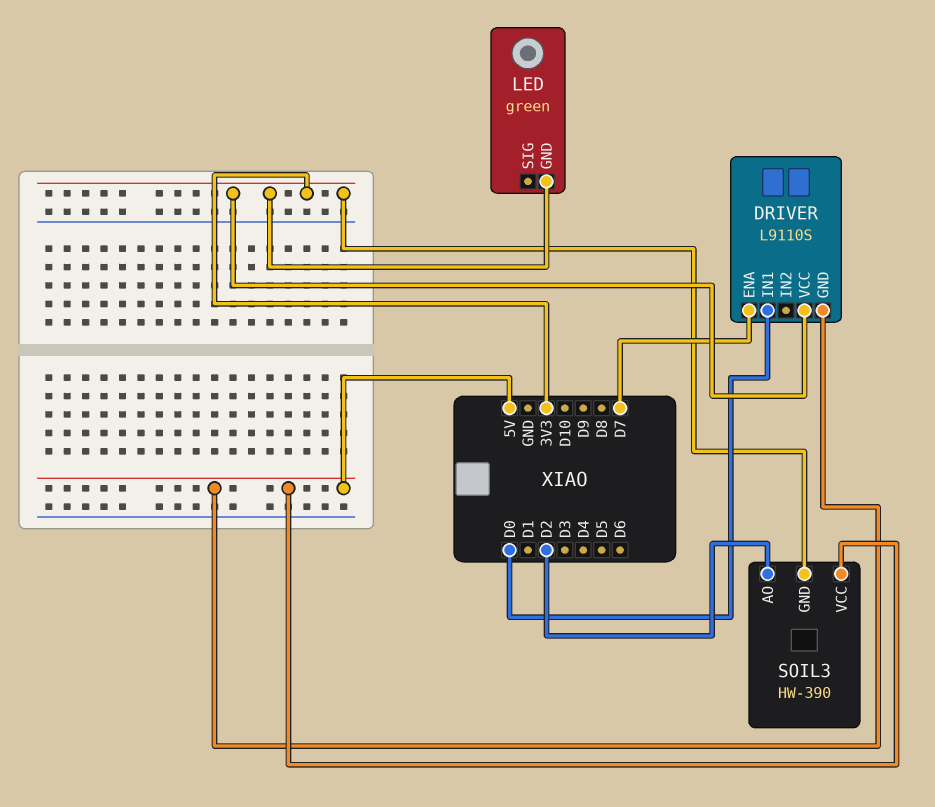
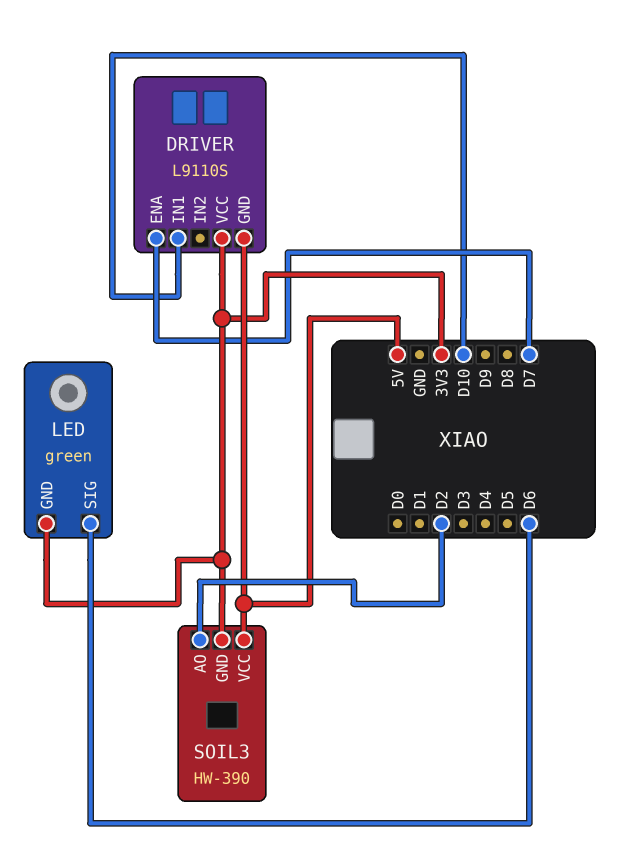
DRIVER pin IN1: D0 -> D10
LED pin SIG: none -> D6

